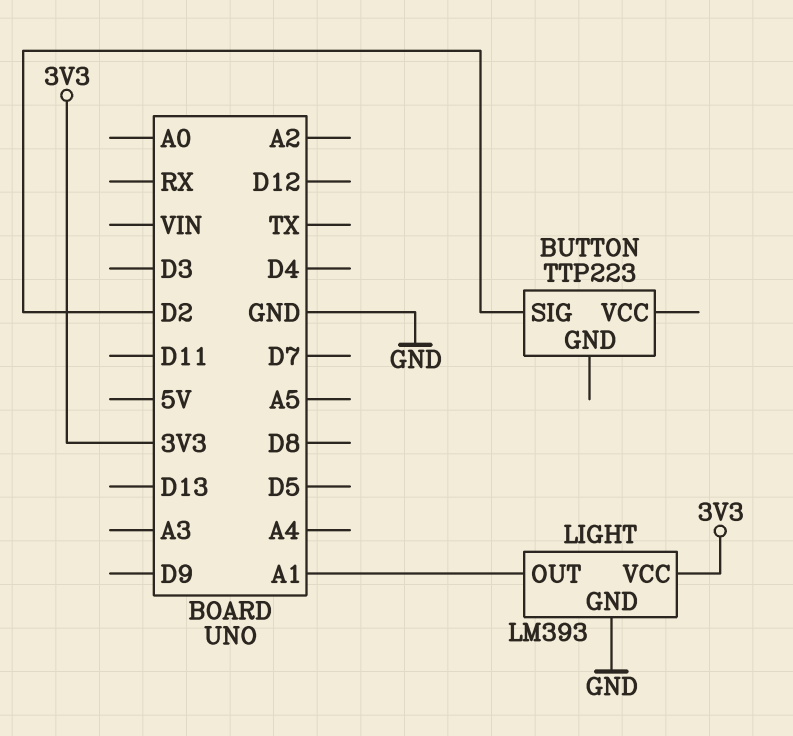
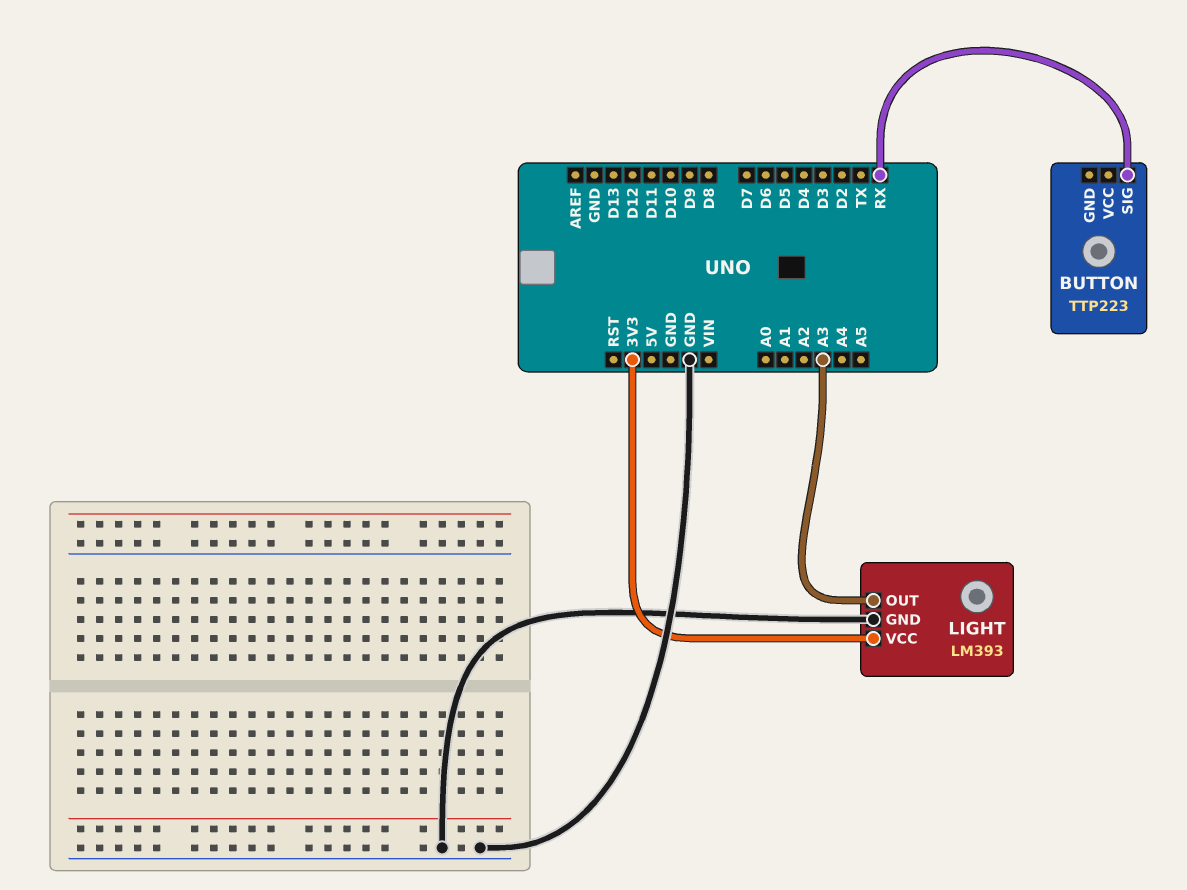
BUTTON pin SIG: D2 -> RX
LIGHT pin OUT: A1 -> A3

